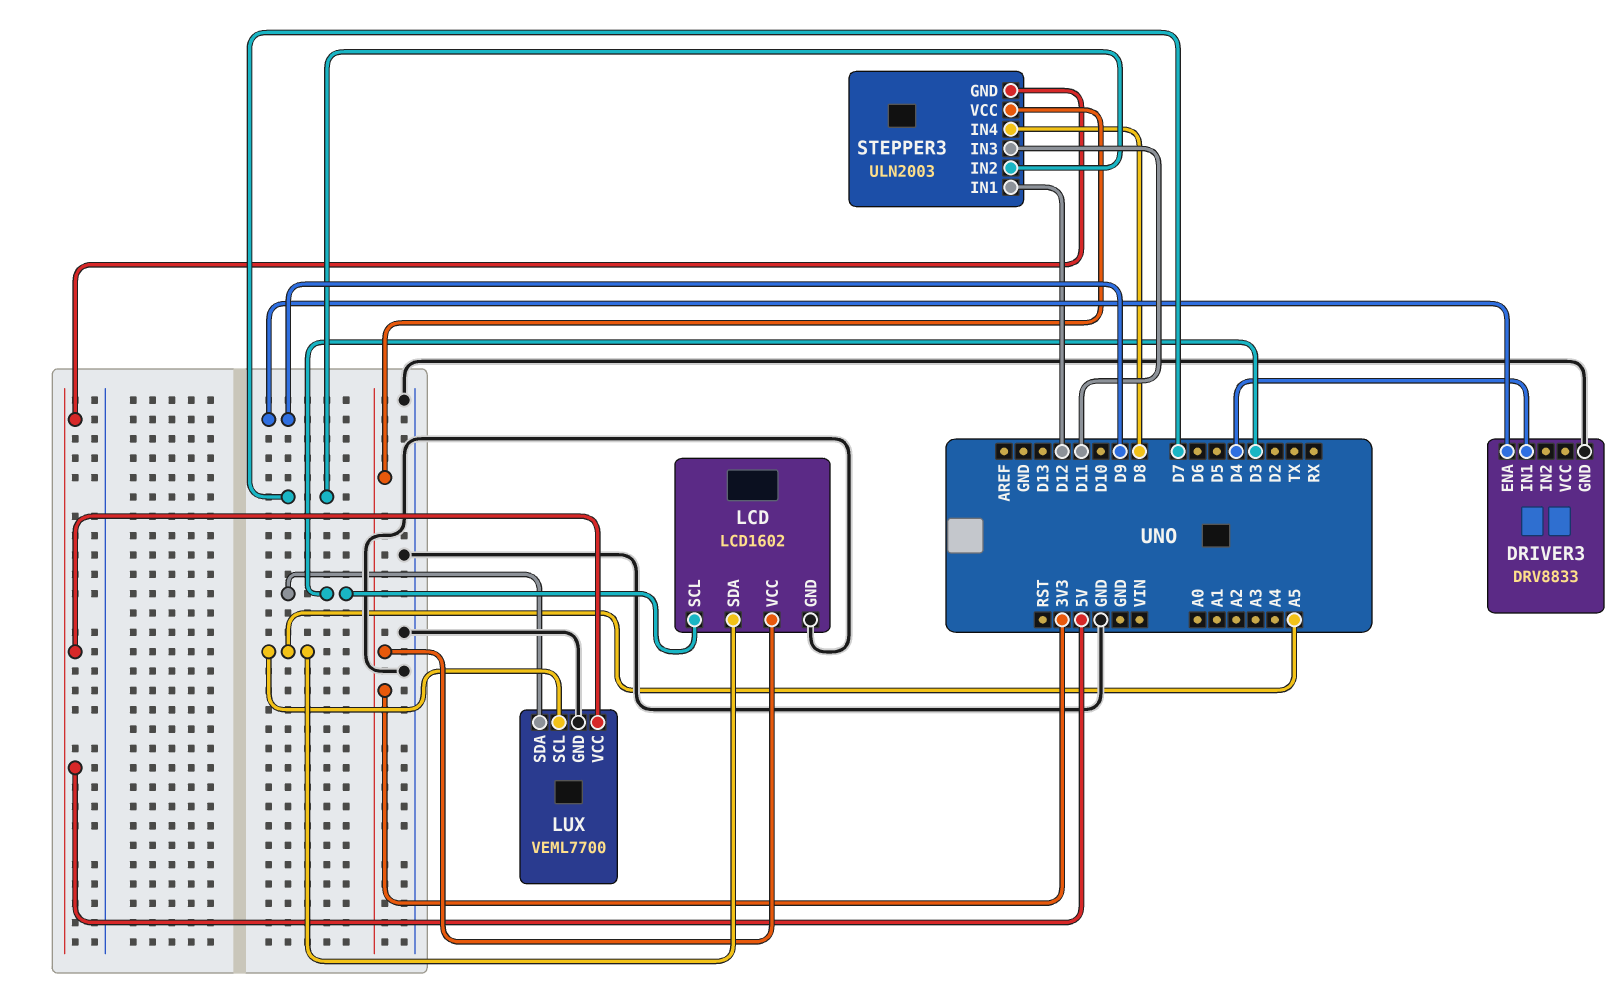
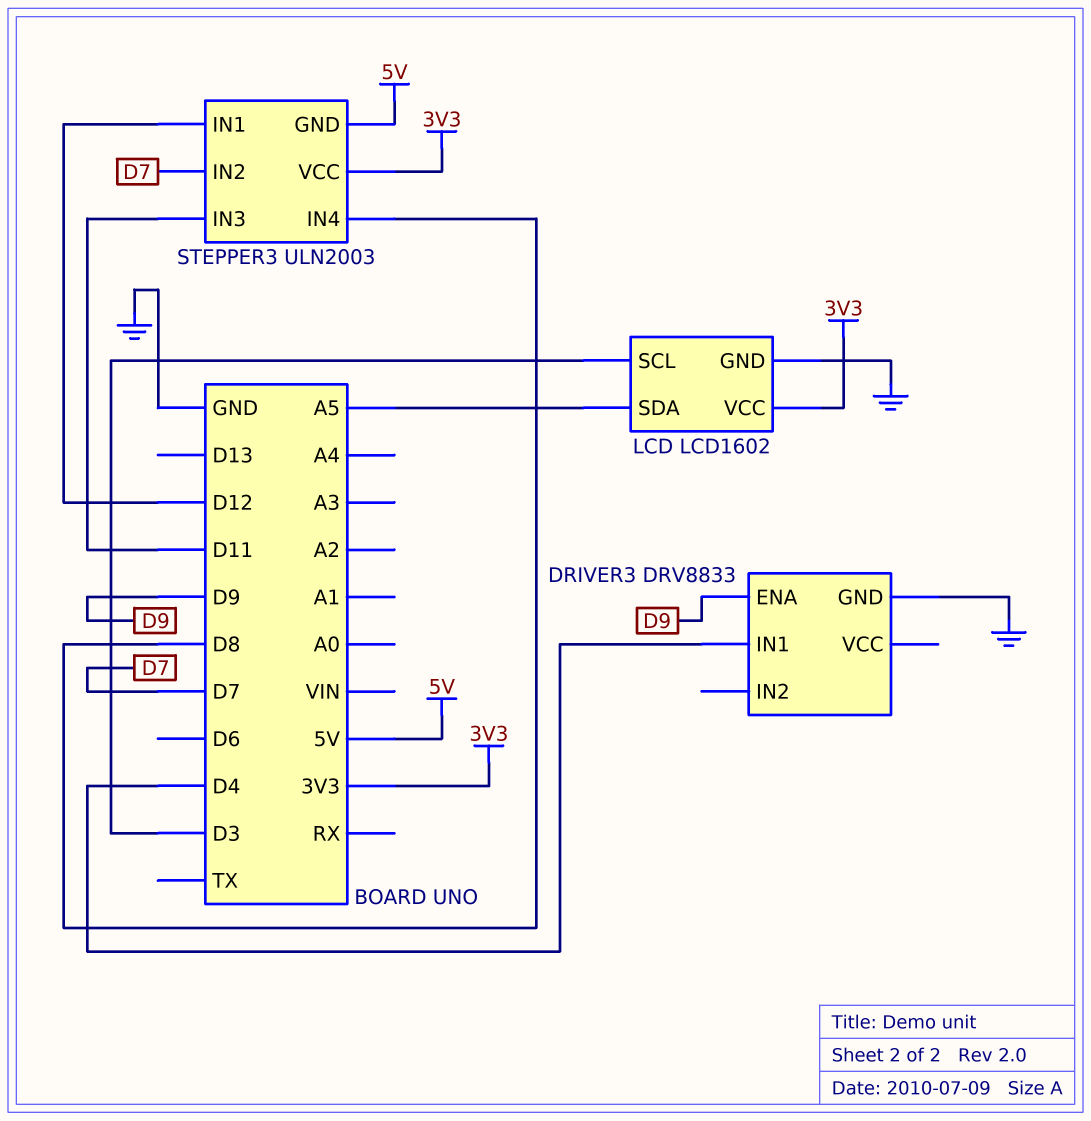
LUX: VEML7700 -> none
LUX pin GND: GND -> none
LUX pin SCL: A5 -> none
LUX pin SDA: D3 -> none
LUX pin VCC: 5V -> none

